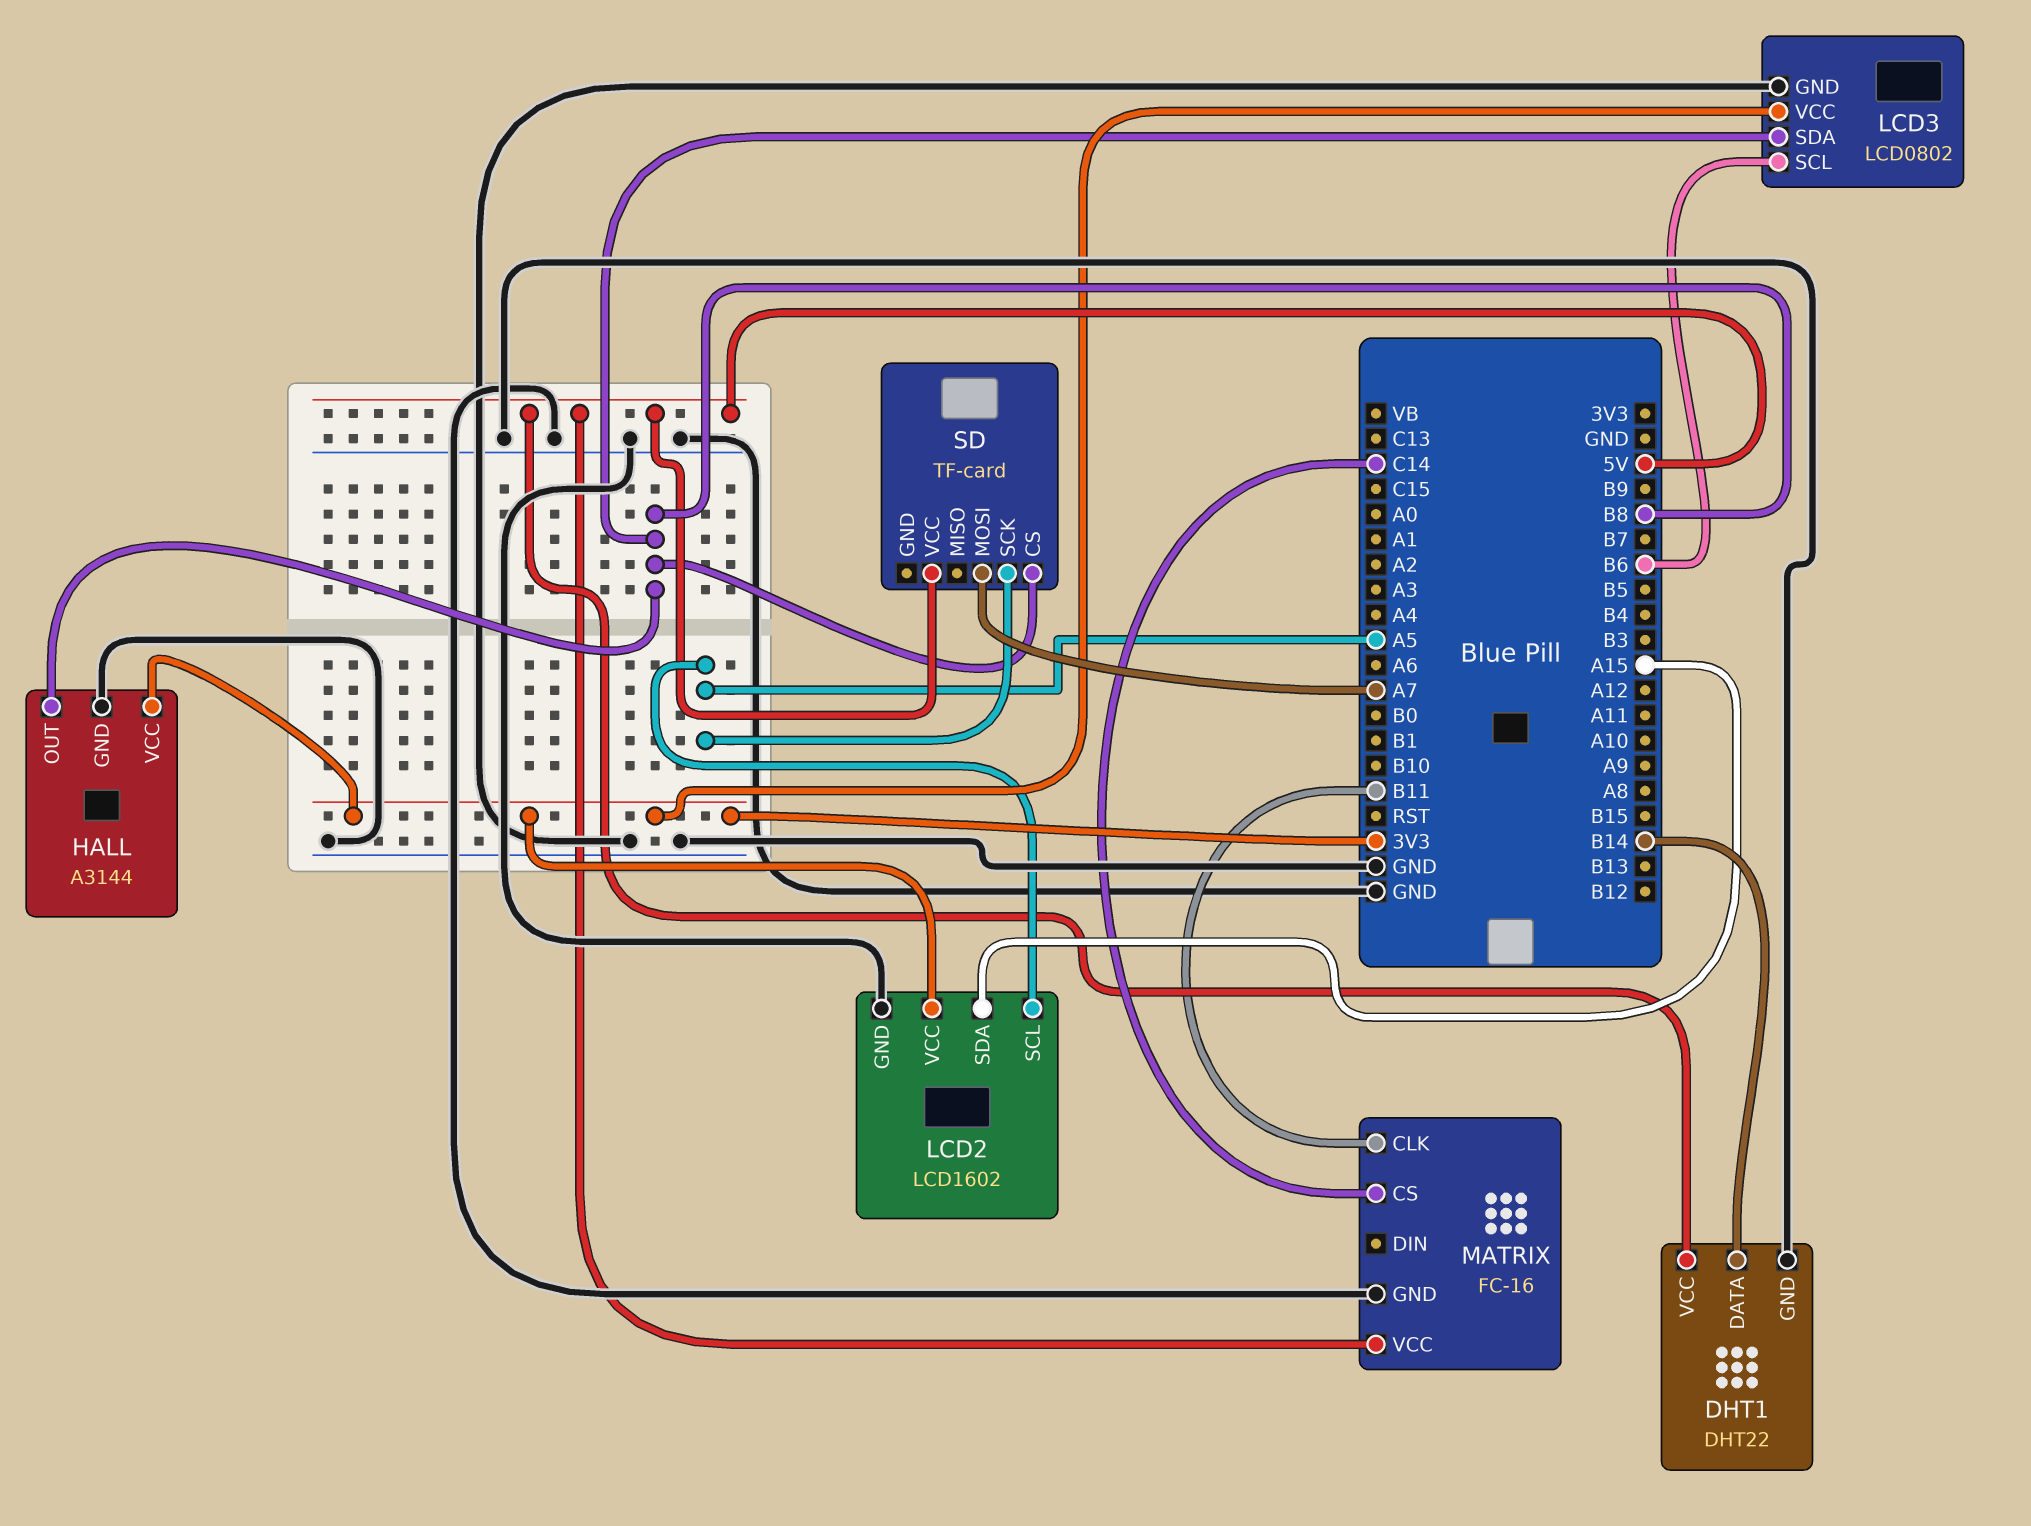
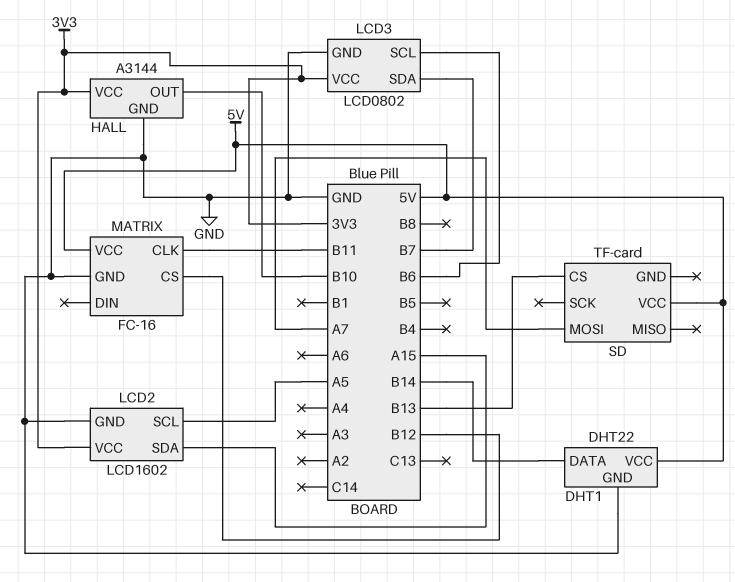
HALL pin OUT: B8 -> B10
LCD3 pin SDA: B8 -> B7
MATRIX pin CS: C14 -> B12
SD pin CS: B8 -> B13
SD pin SCK: A5 -> none

